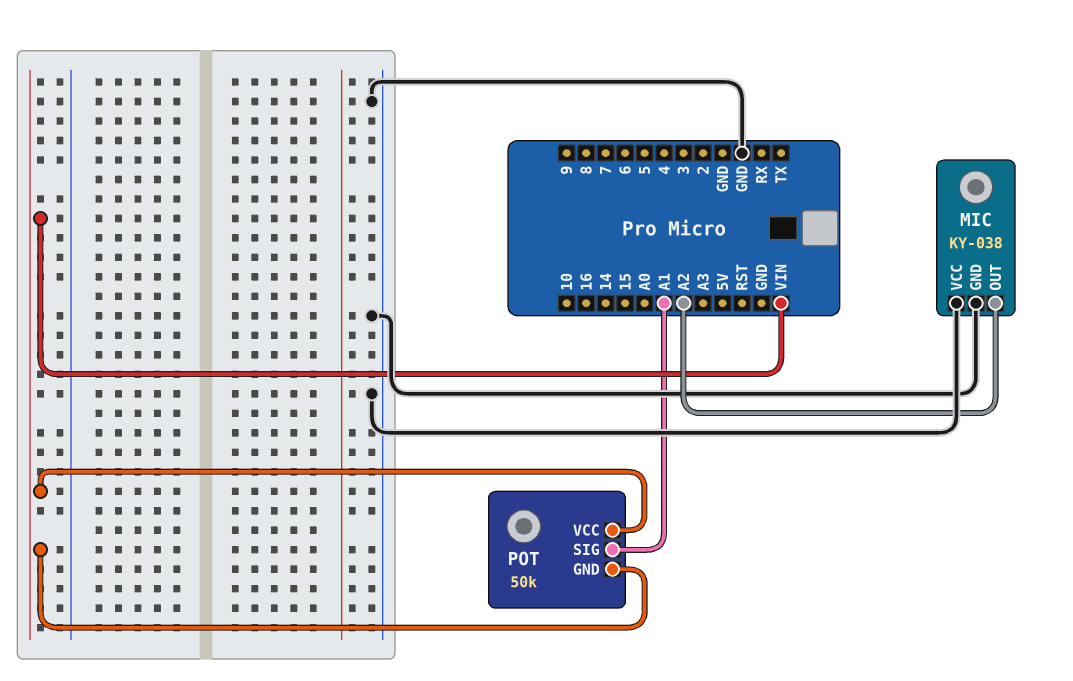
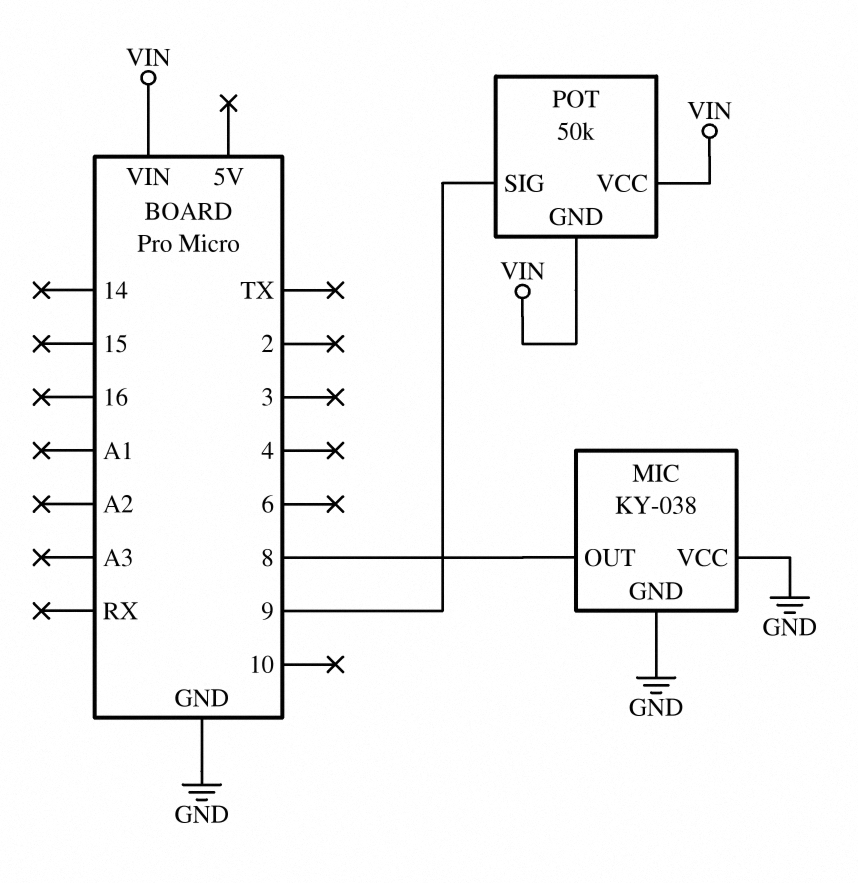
MIC pin OUT: A2 -> 8
POT pin SIG: A1 -> 9

